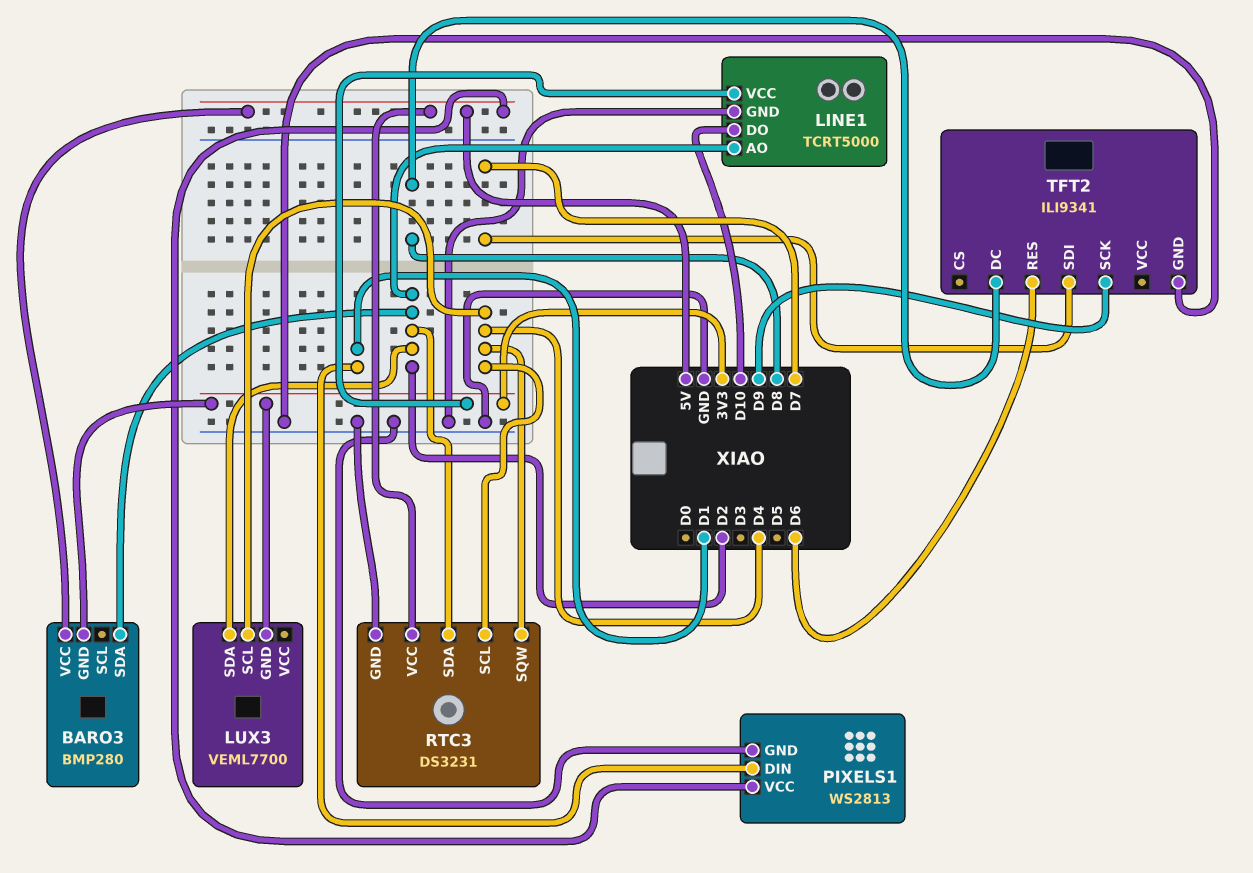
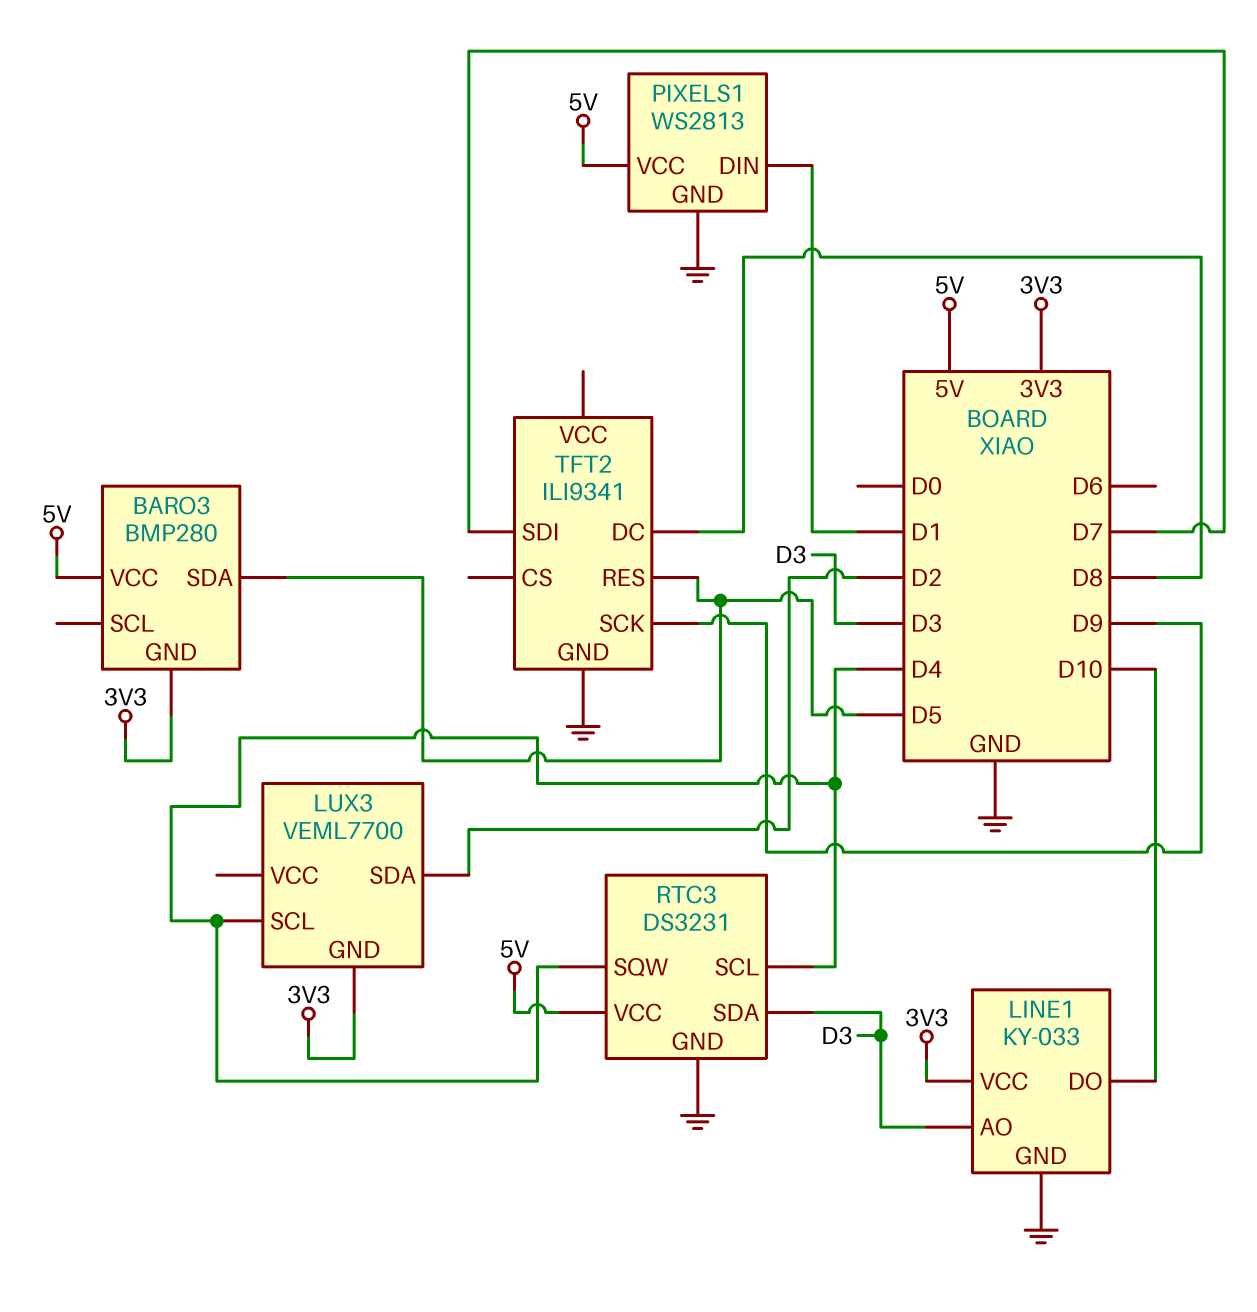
BARO3 pin SDA: D2 -> D5
LINE1: TCRT5000 -> KY-033
LINE1 pin AO: D2 -> D3
RTC3 pin SDA: D2 -> D3
TFT2 pin RES: D6 -> D5

